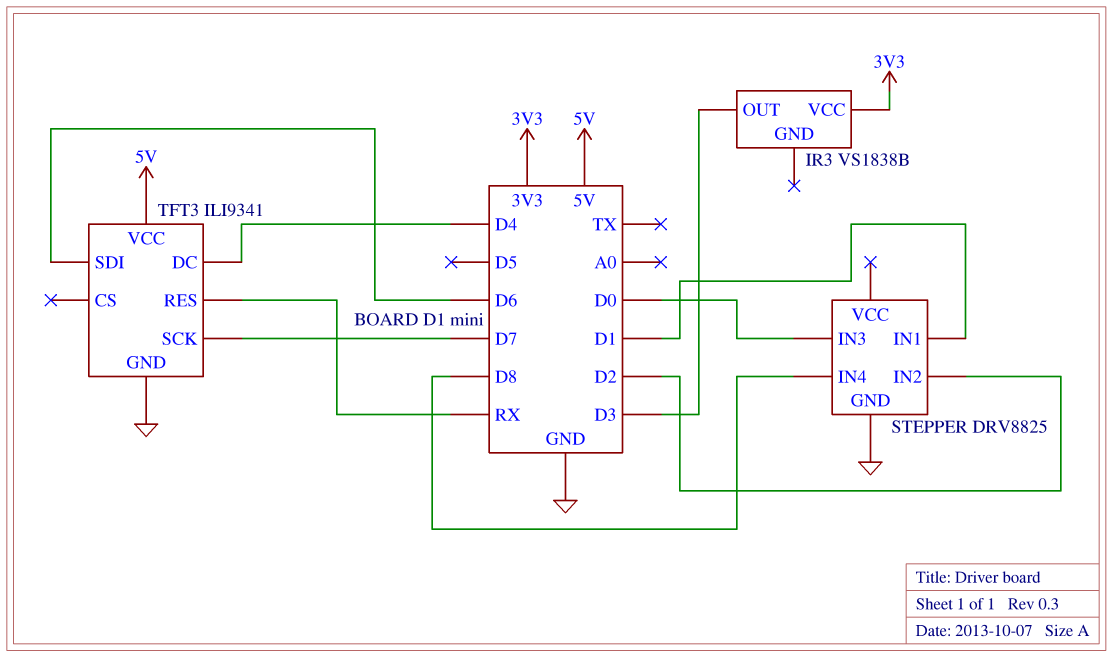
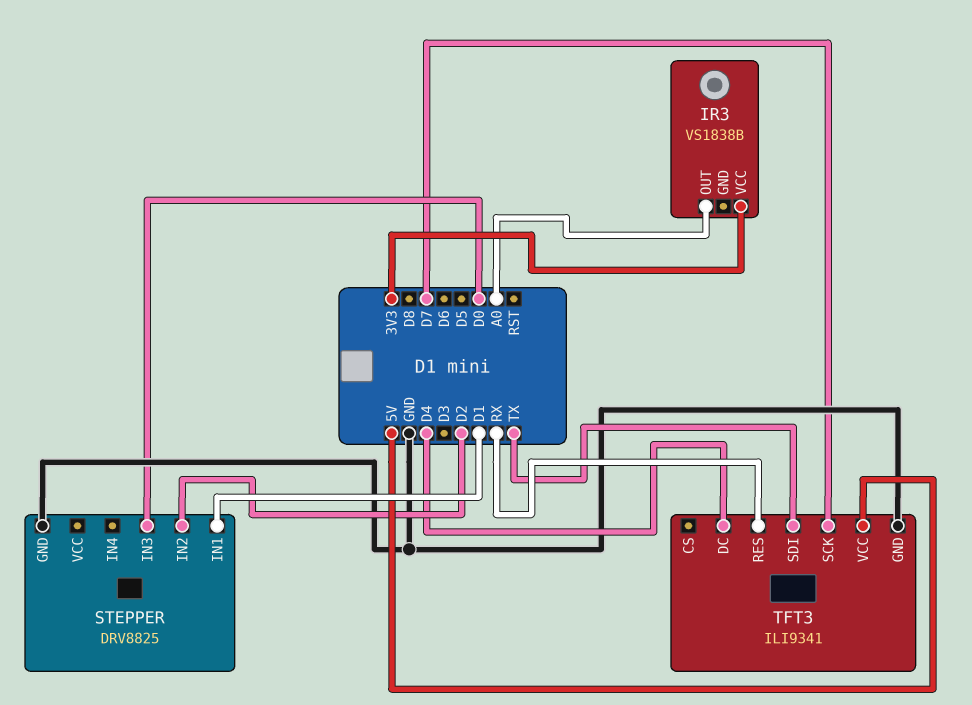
IR3 pin OUT: D3 -> A0
STEPPER pin IN4: D8 -> none
TFT3 pin SDI: D6 -> TX

